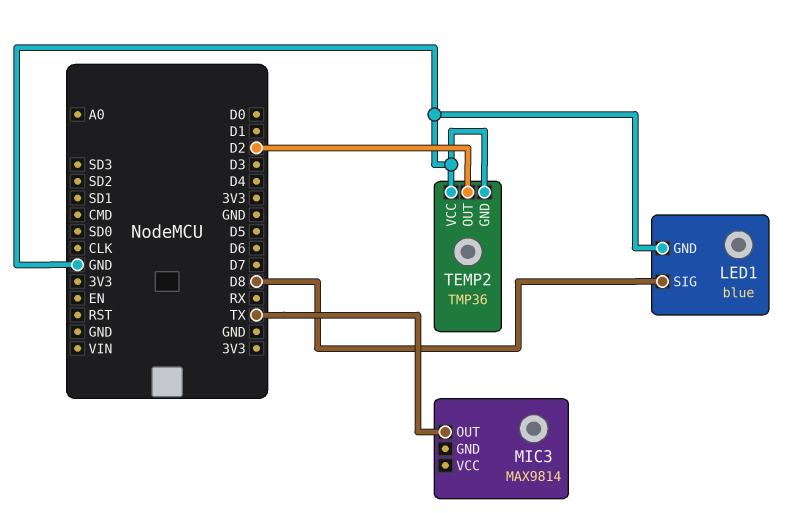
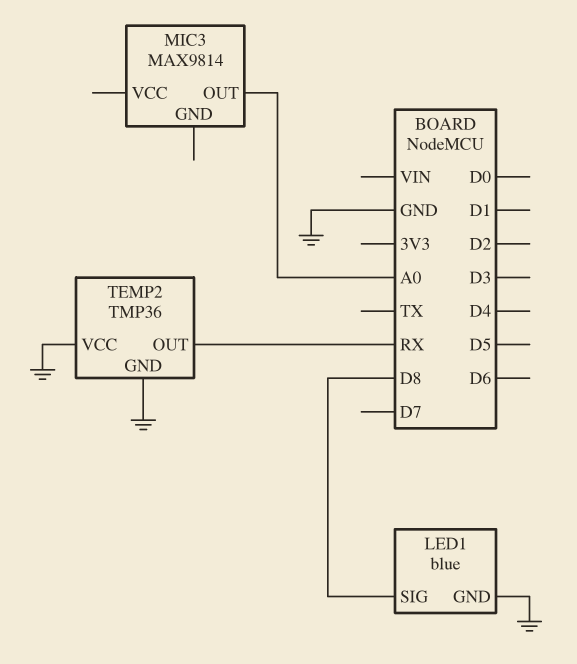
MIC3 pin OUT: TX -> A0
TEMP2 pin OUT: D2 -> RX

